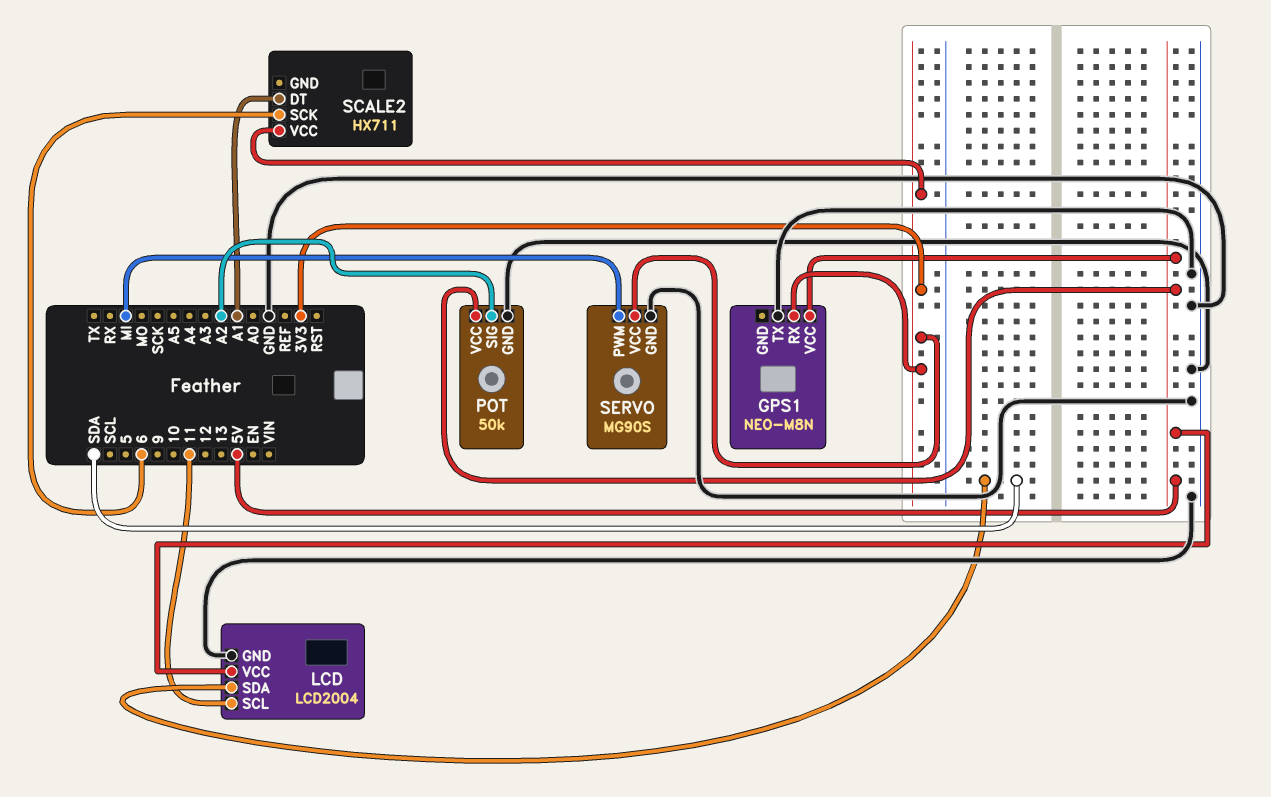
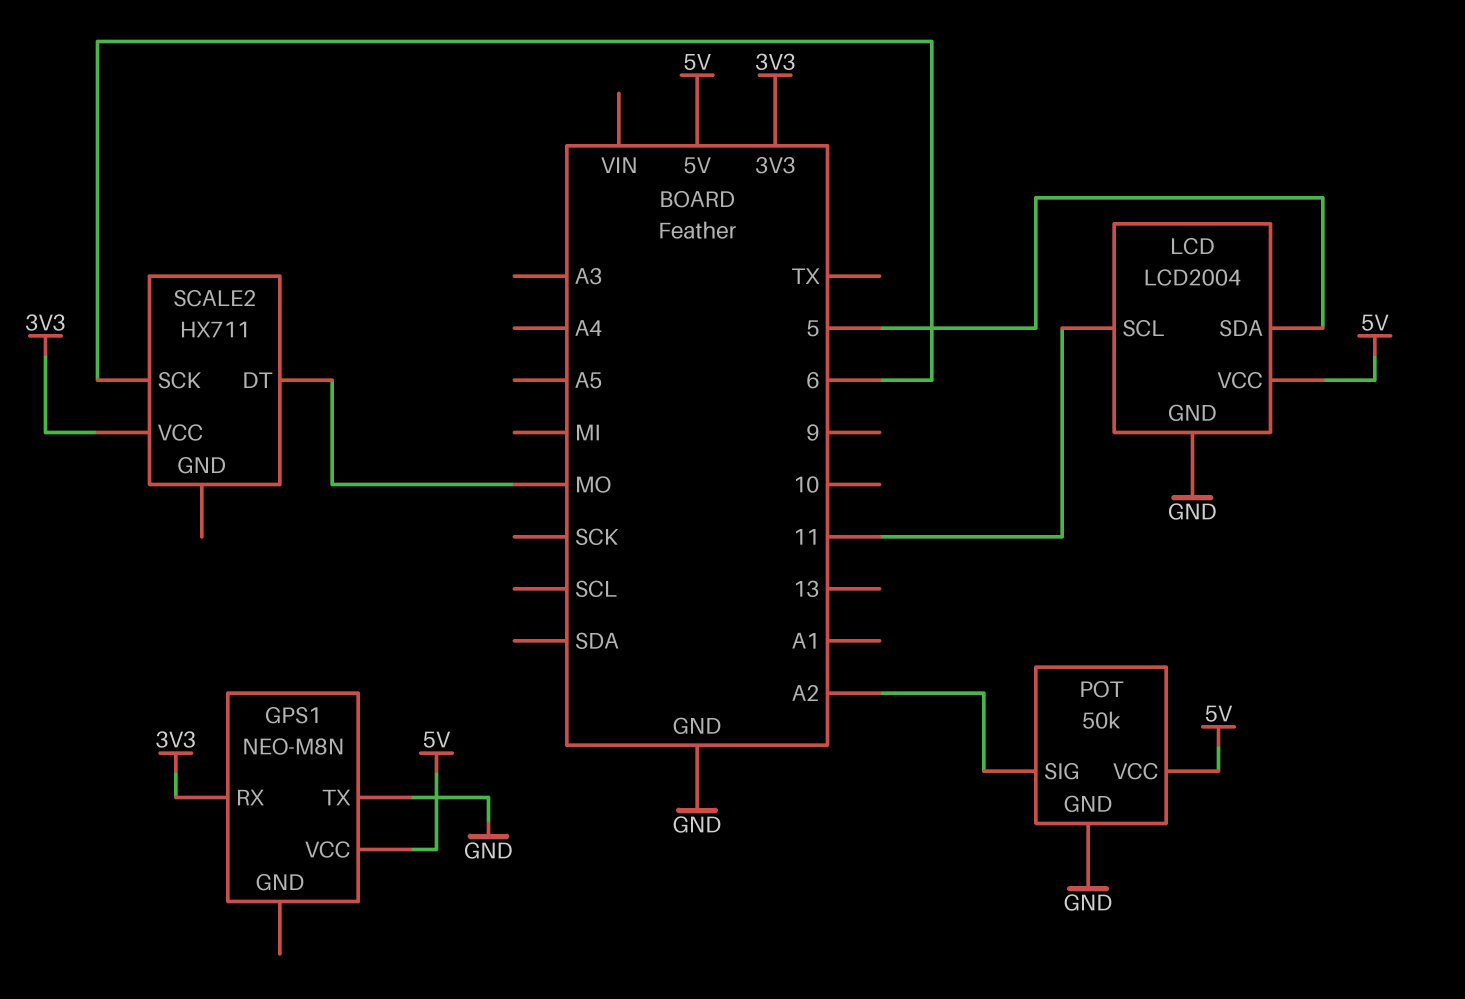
LCD pin SDA: SDA -> 5
SCALE2 pin DT: A1 -> MO
SERVO: MG90S -> none
SERVO pin GND: GND -> none
SERVO pin PWM: MI -> none
SERVO pin VCC: 3V3 -> none

